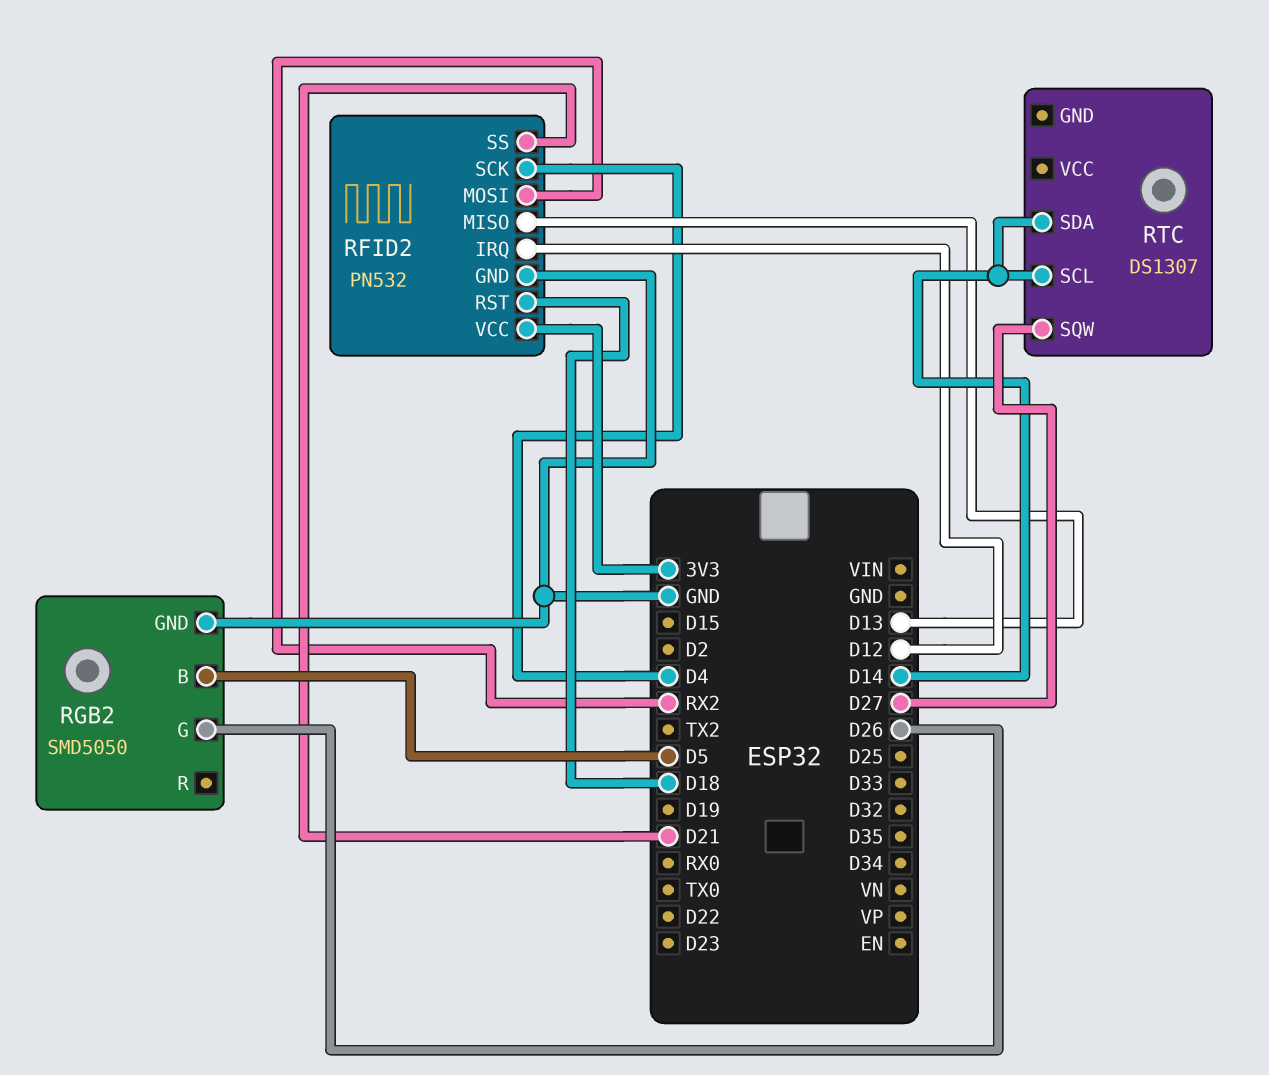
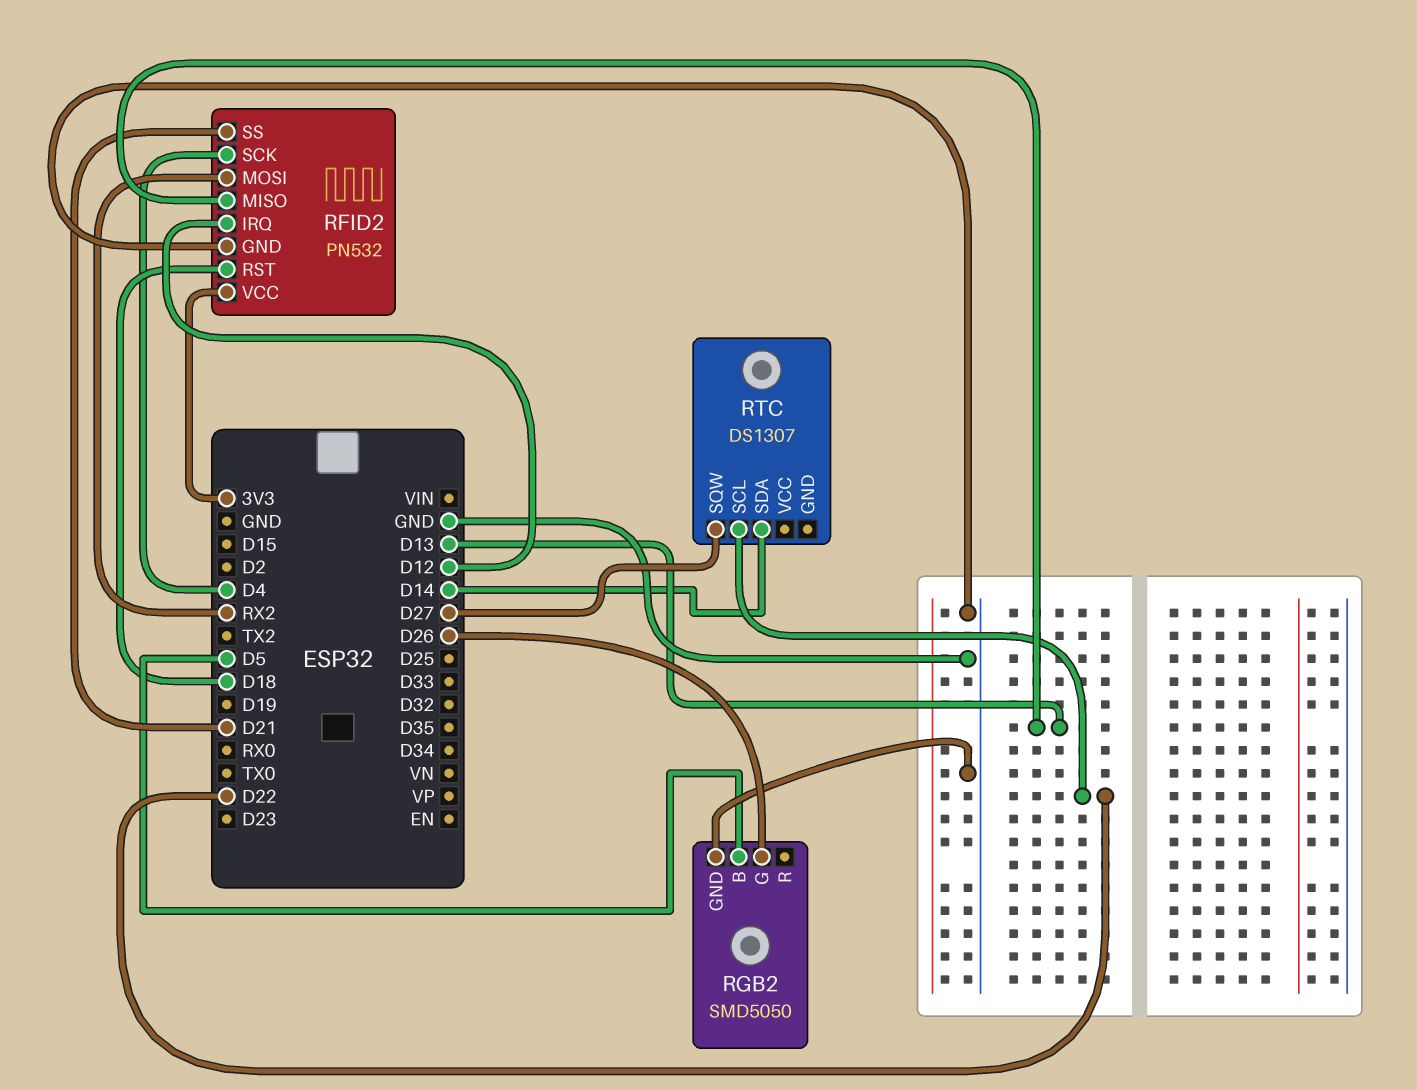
RTC pin SCL: D14 -> D22

